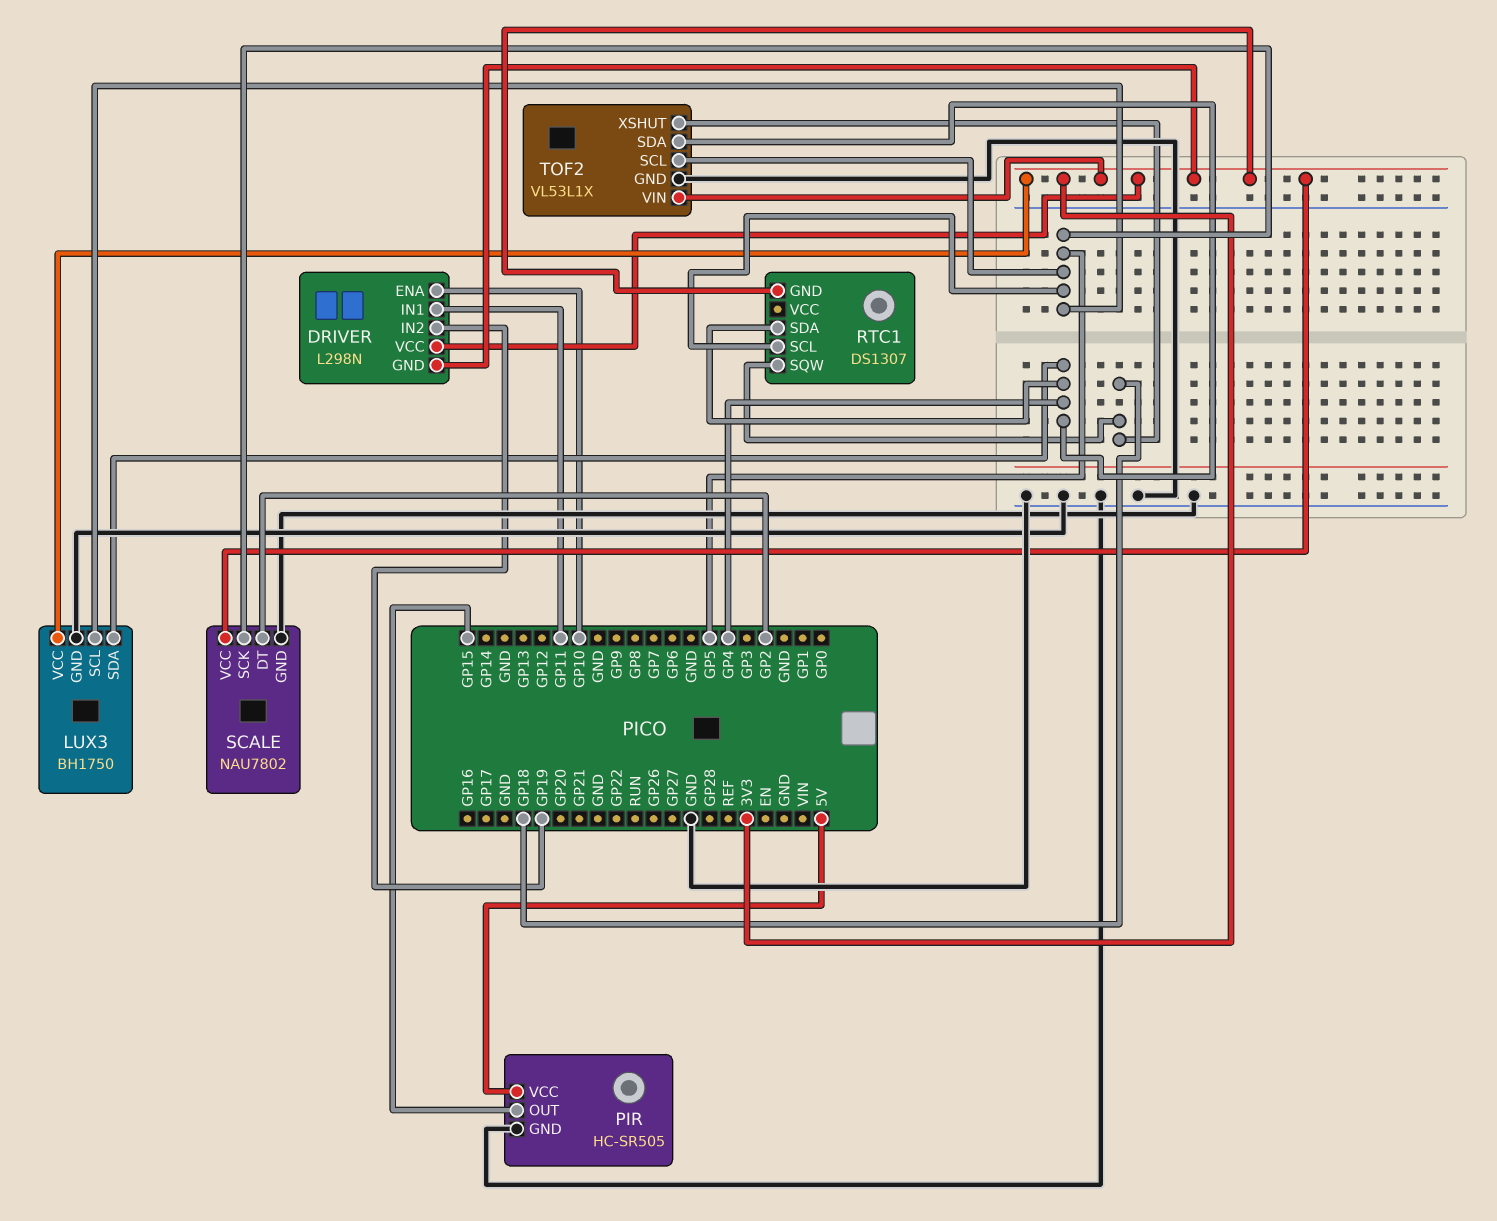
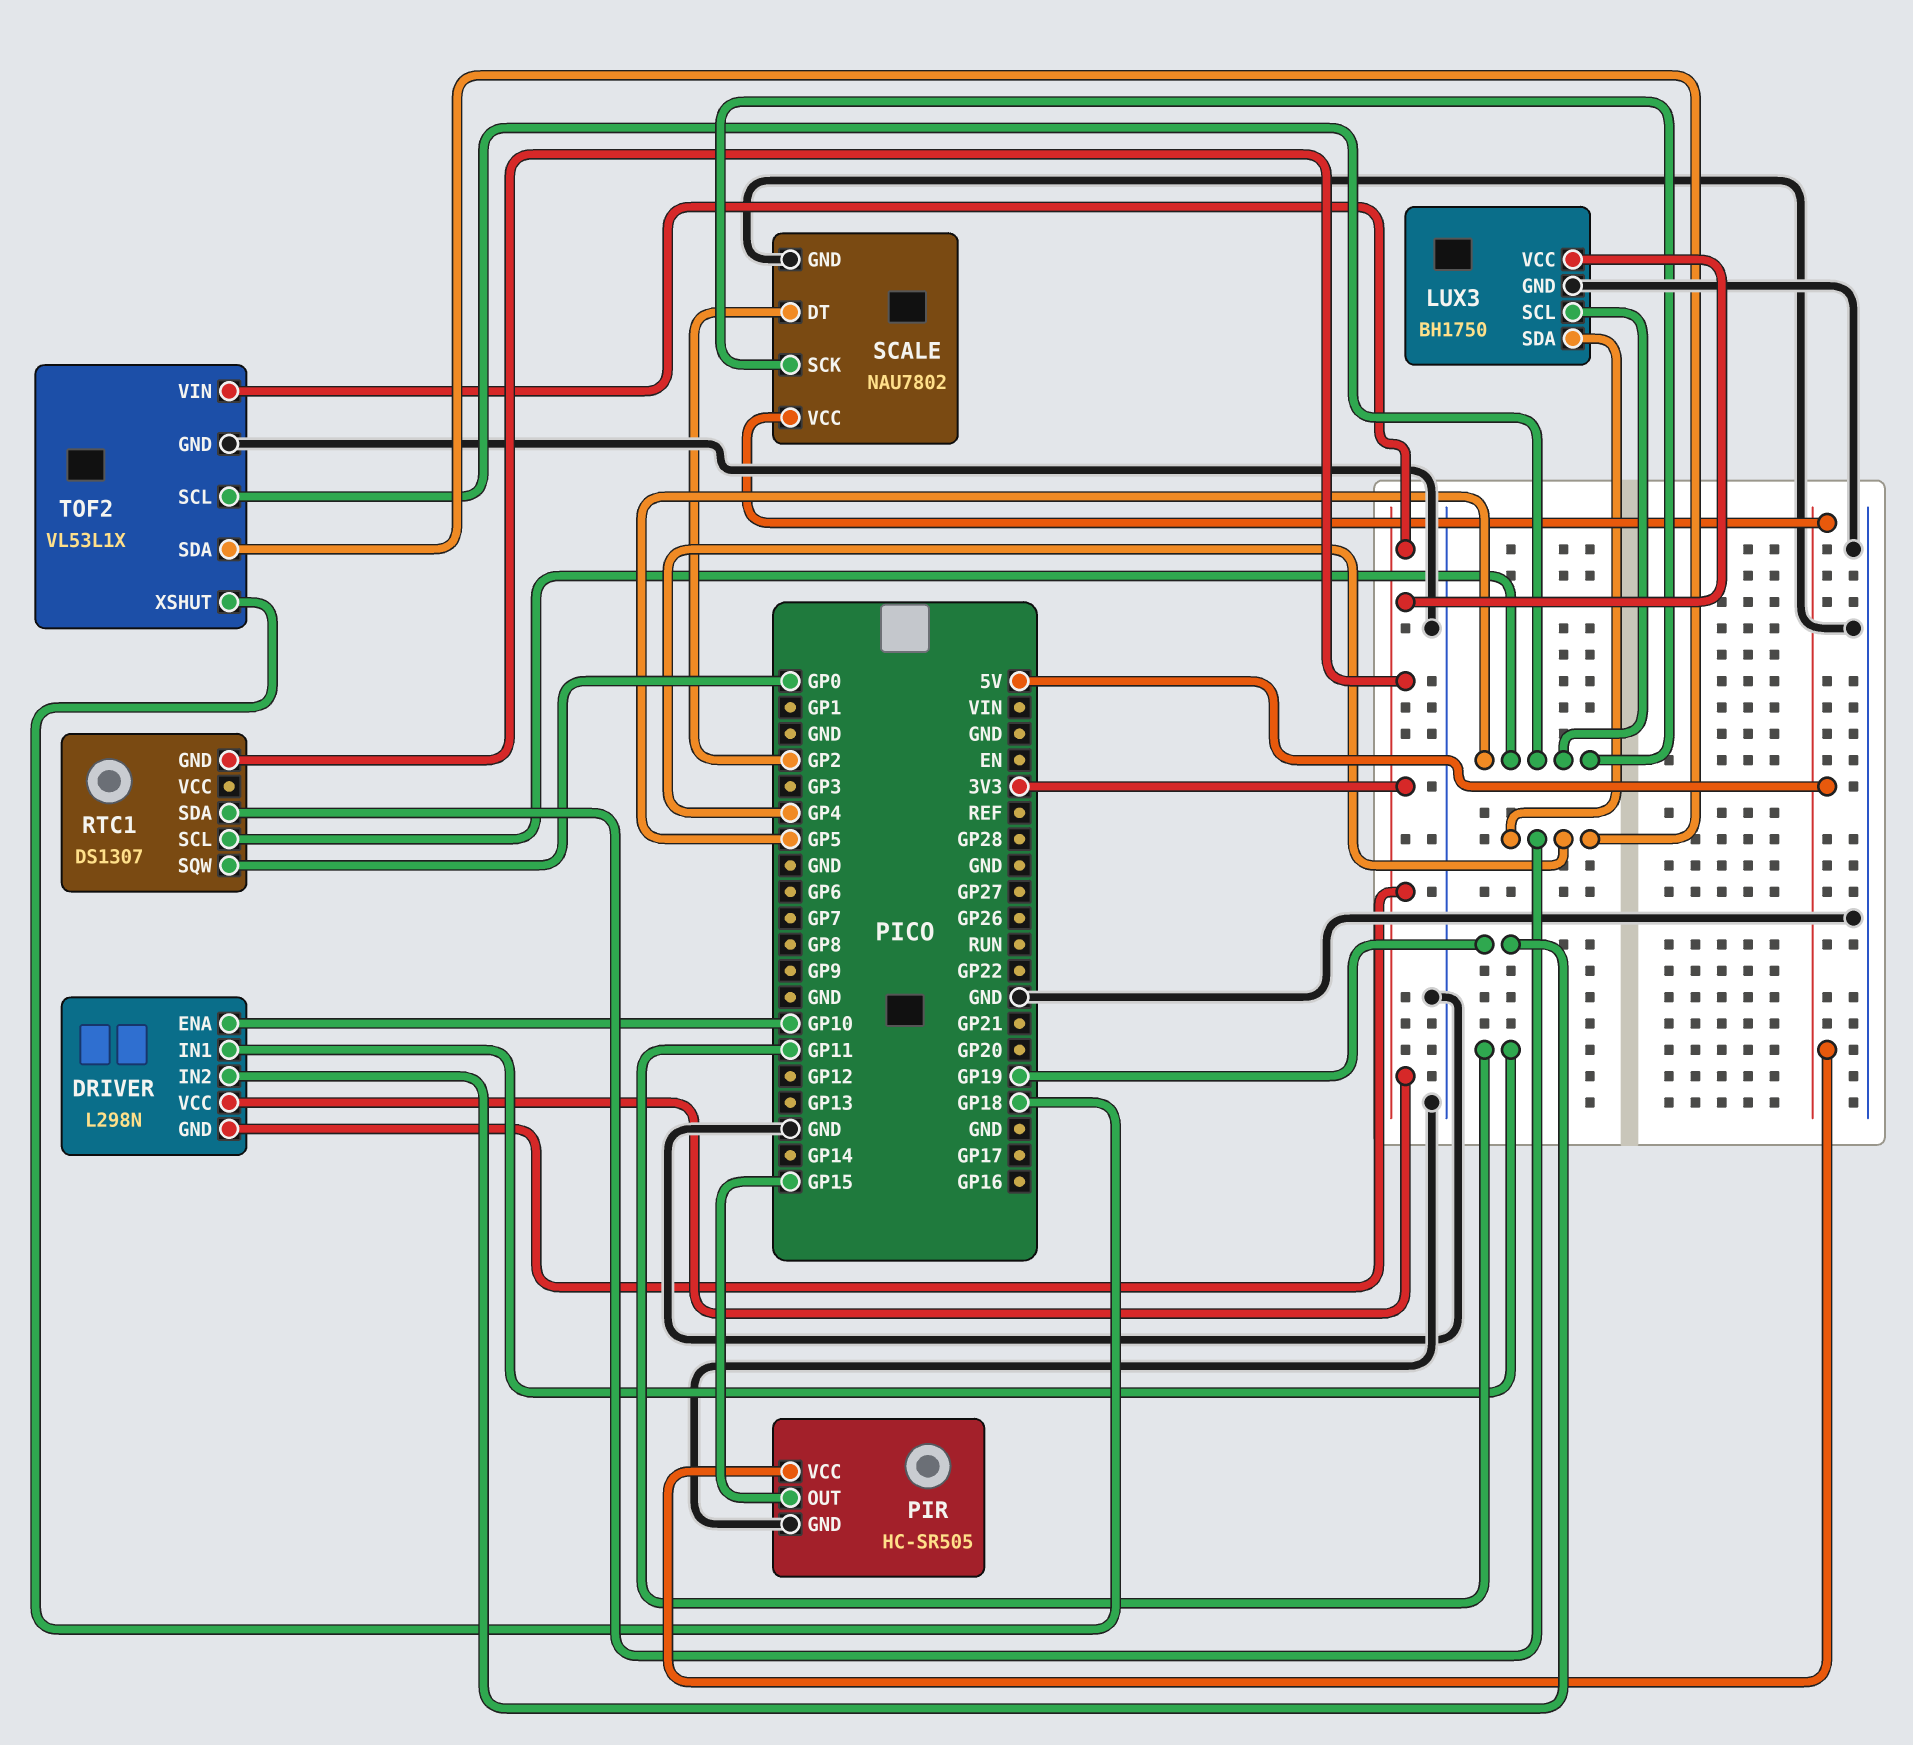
RTC1 pin SQW: GP18 -> GP0
SCALE pin VCC: 3V3 -> 5V

